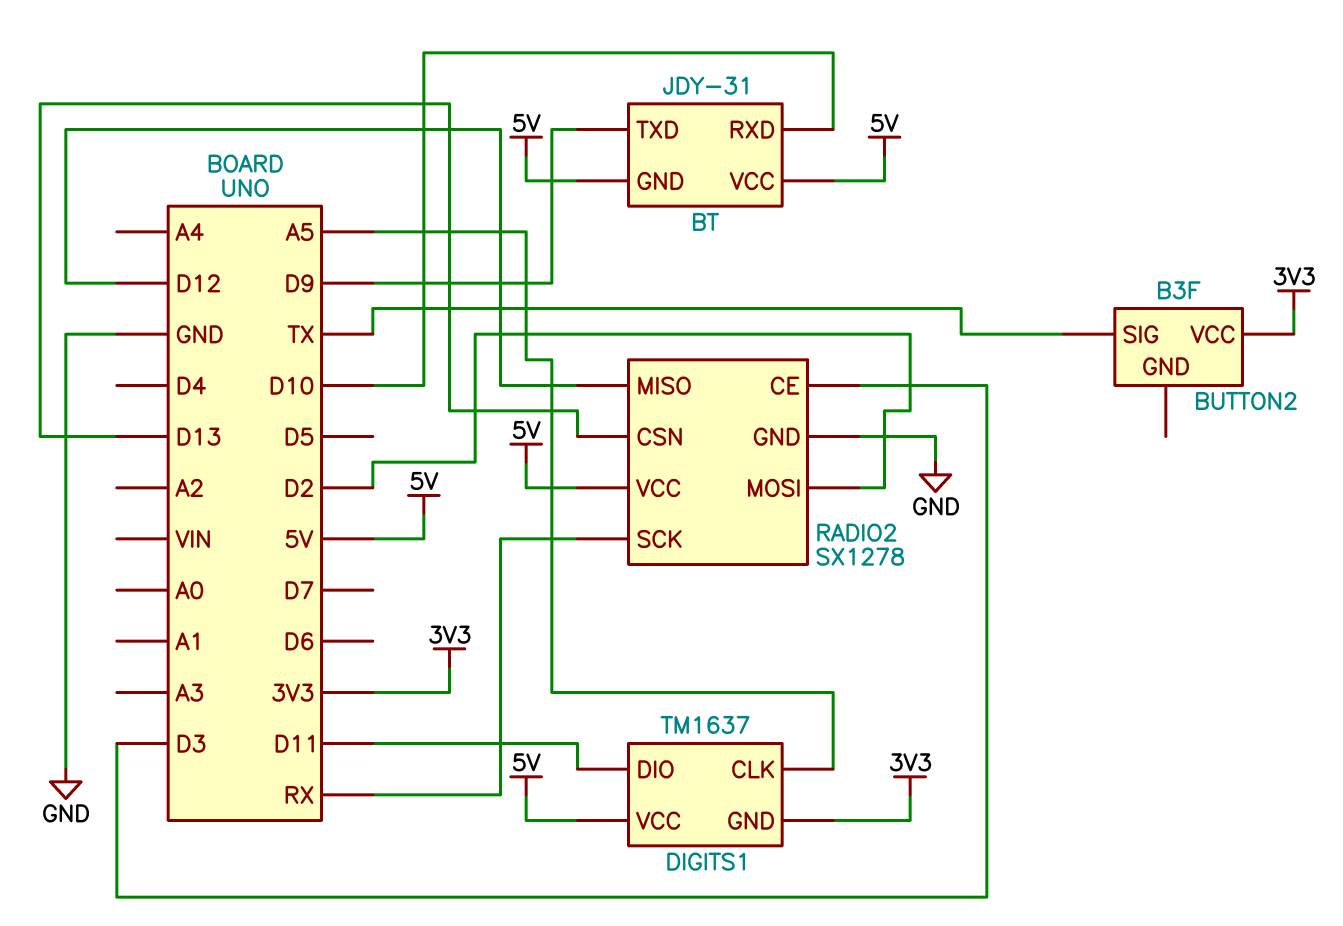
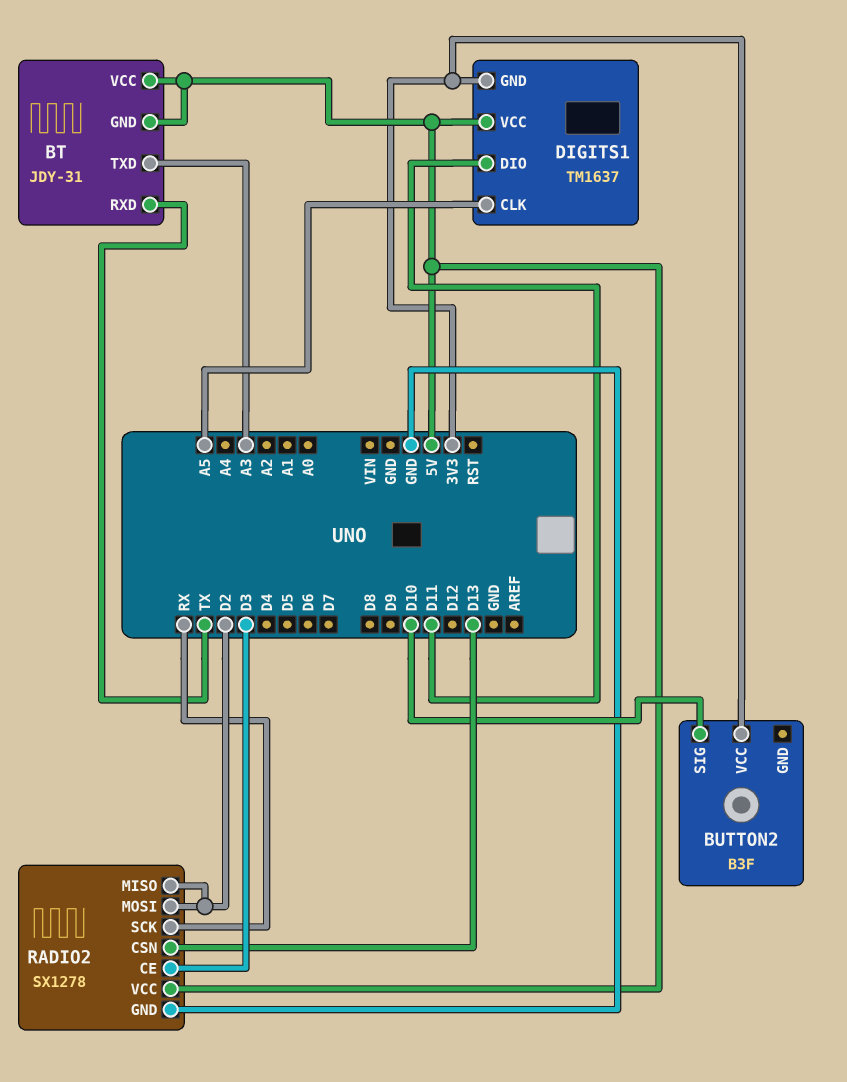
BT pin RXD: D10 -> TX
BT pin TXD: D9 -> A3
BUTTON2 pin SIG: TX -> D10
RADIO2 pin MISO: D12 -> D2

